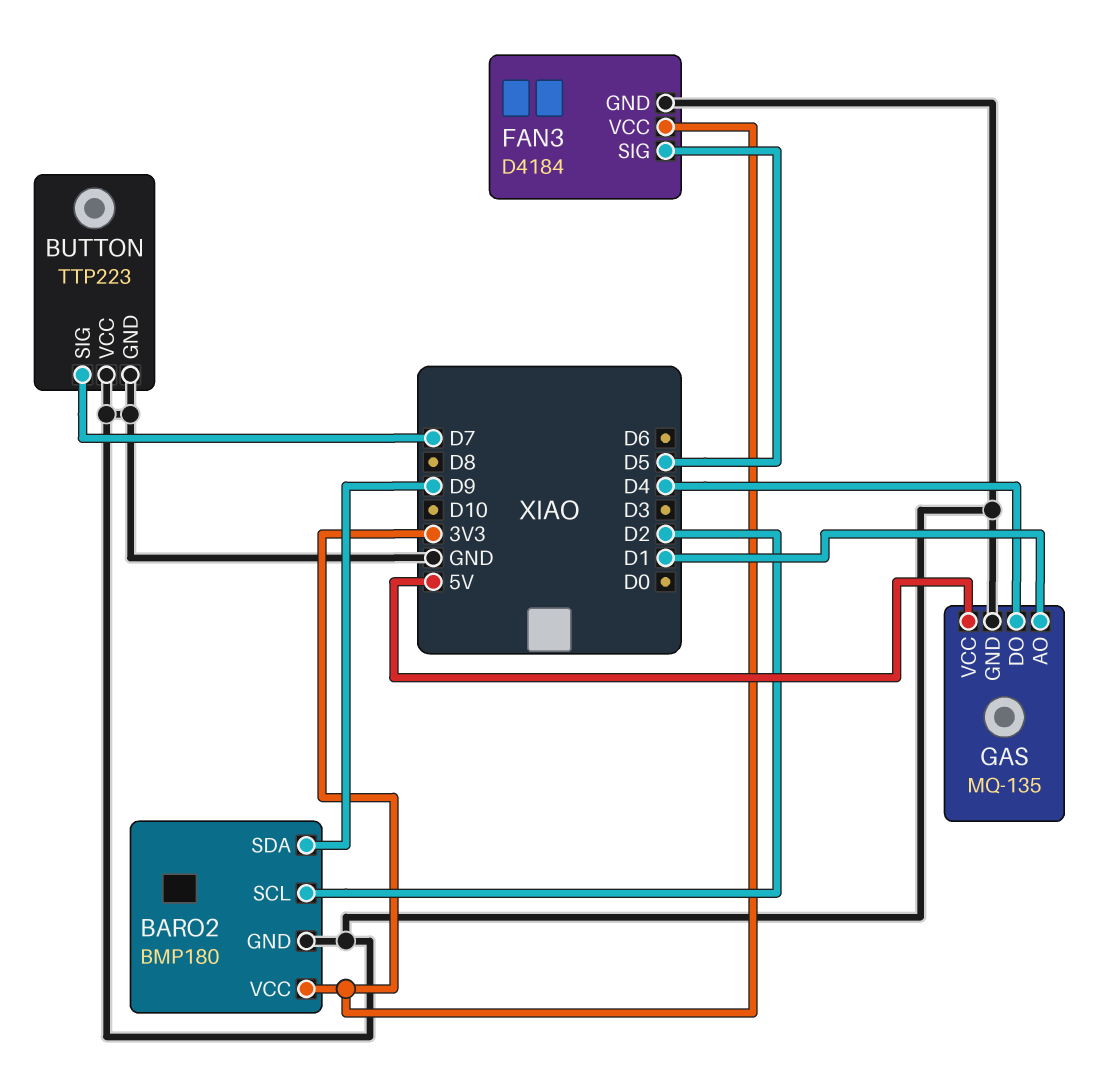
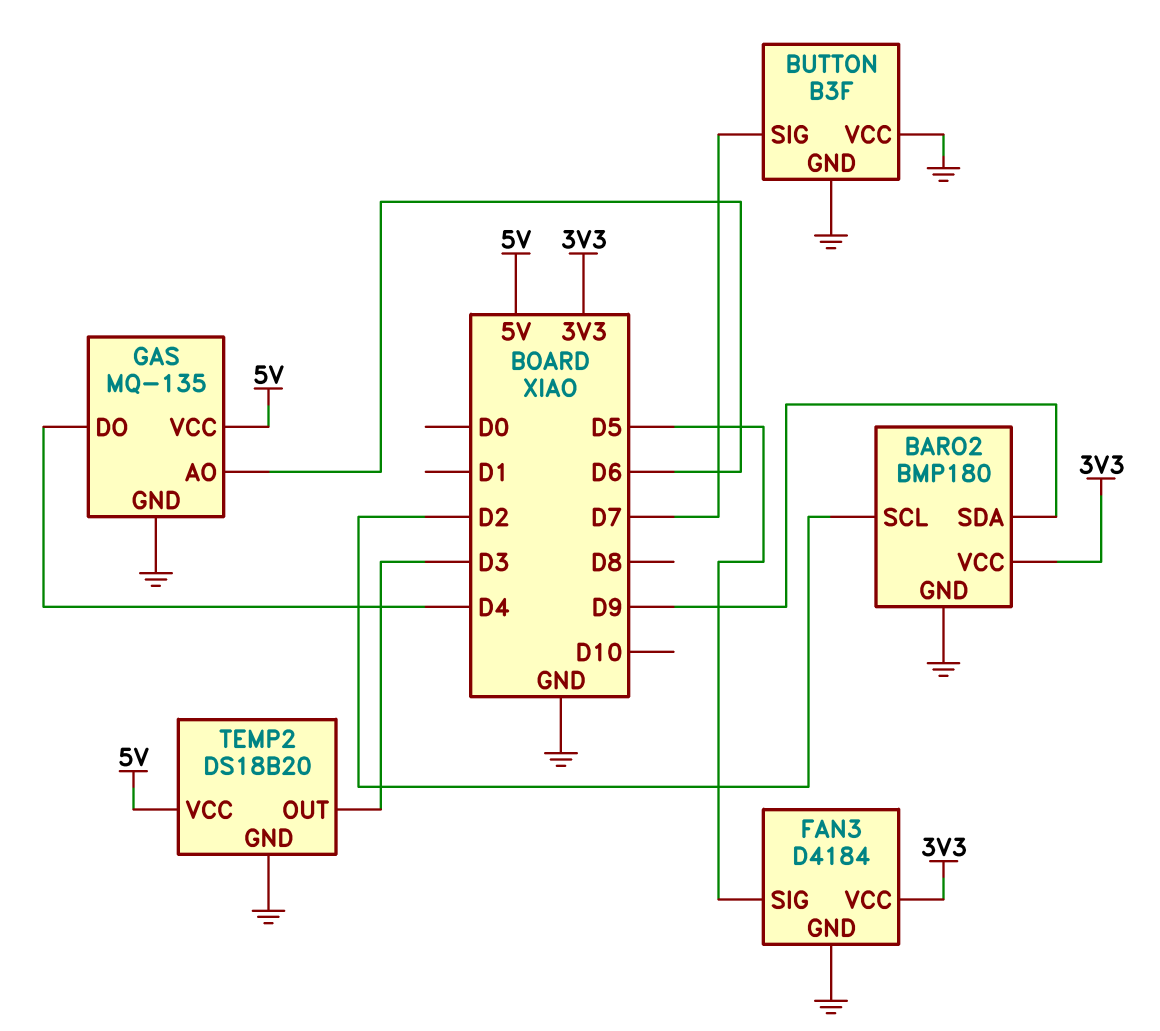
BUTTON: TTP223 -> B3F
GAS pin AO: D1 -> D6
TEMP2: none -> DS18B20
TEMP2 pin GND: none -> GND
TEMP2 pin OUT: none -> D3
TEMP2 pin VCC: none -> 5V

